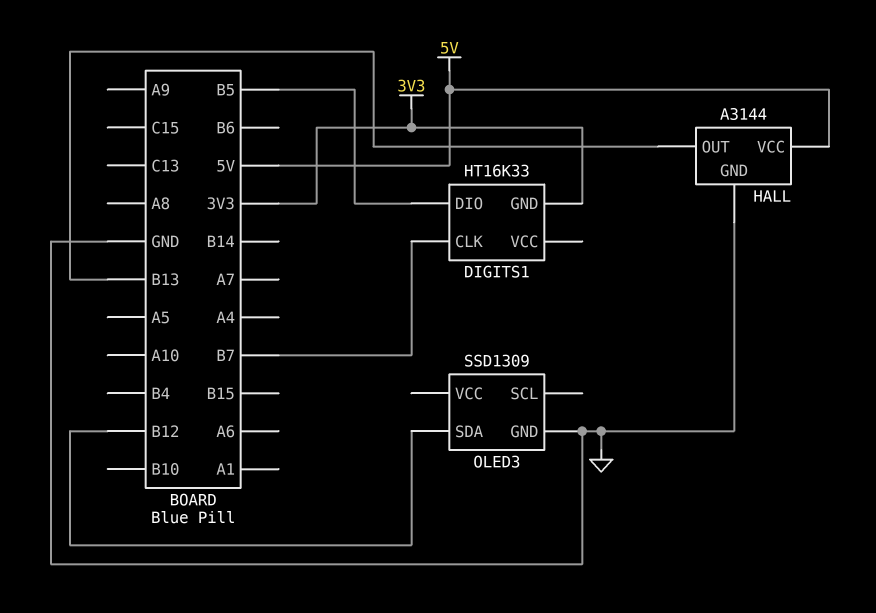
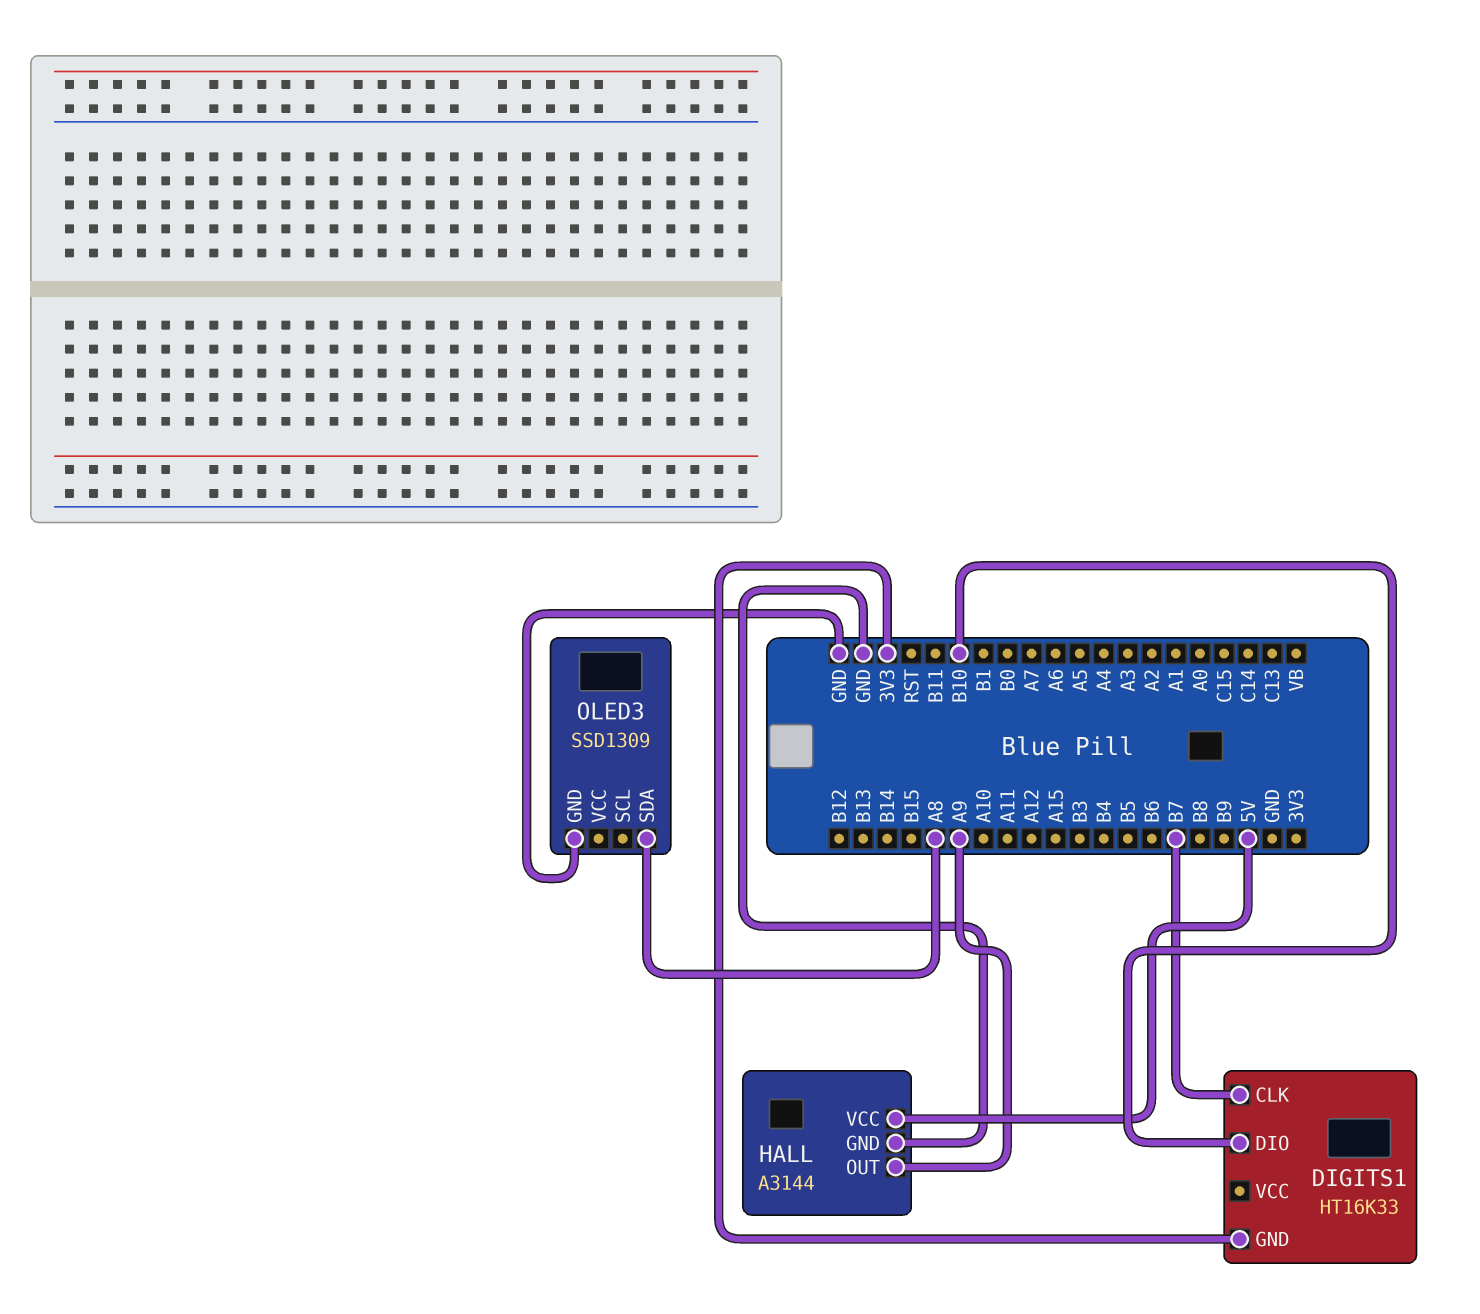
DIGITS1 pin DIO: B5 -> B10
HALL pin OUT: B13 -> A9
OLED3 pin SDA: B12 -> A8

